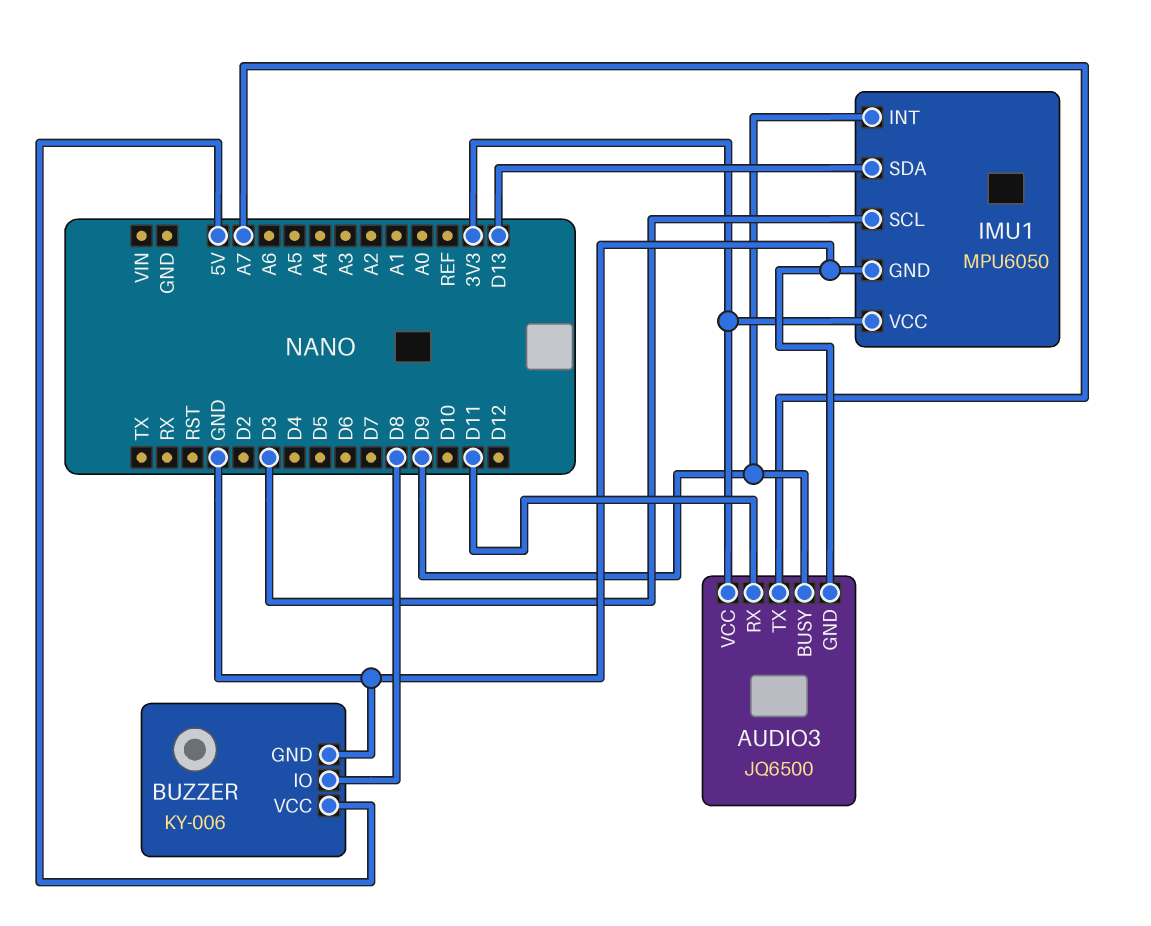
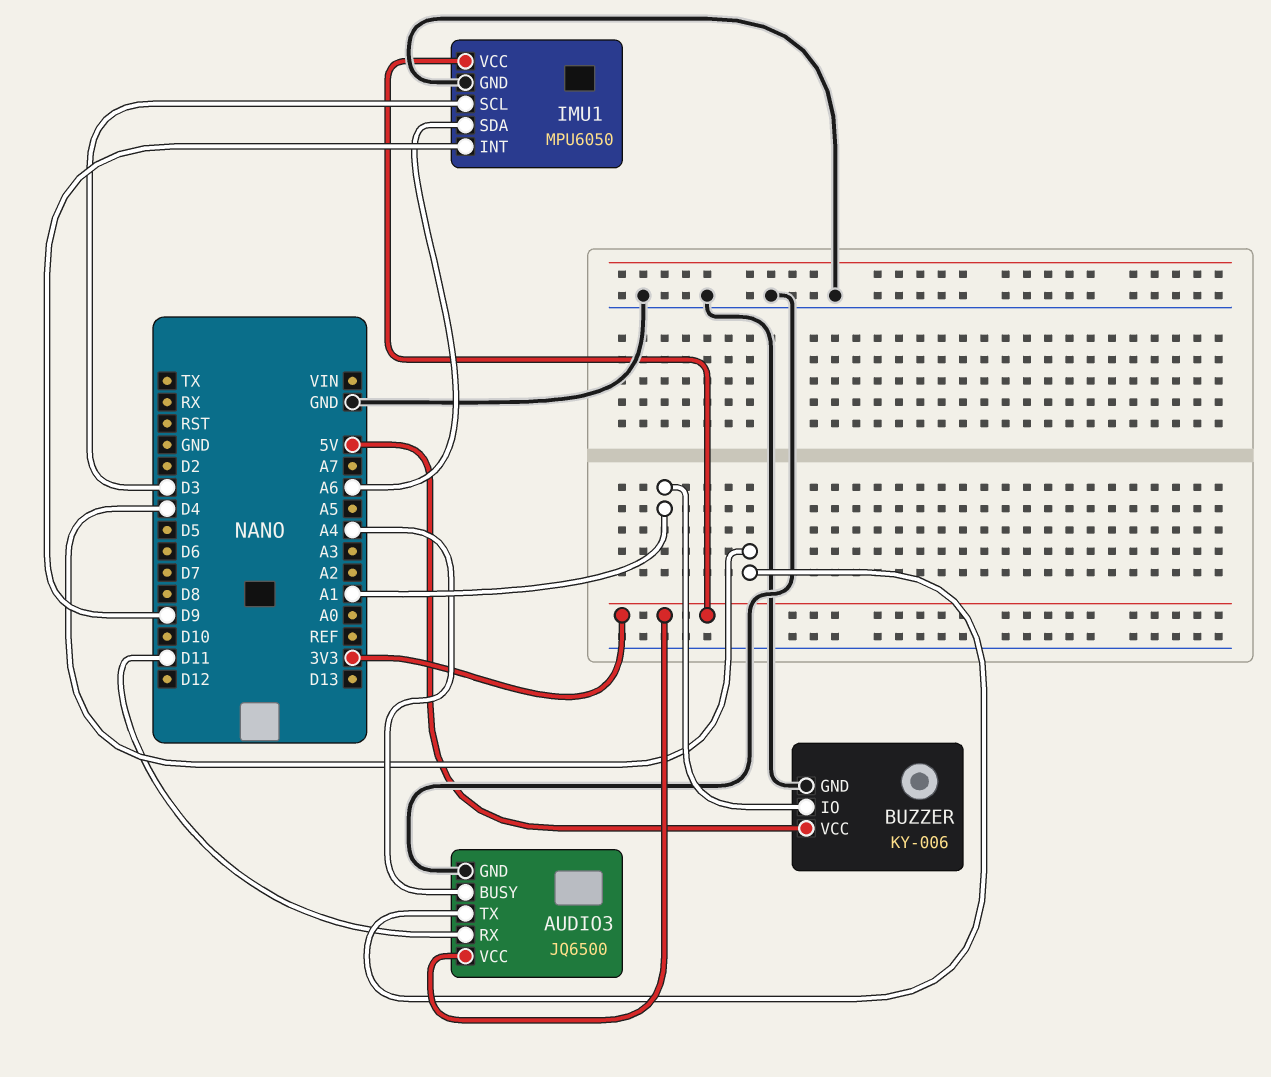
AUDIO3 pin BUSY: D9 -> A4
AUDIO3 pin TX: A7 -> D4
BUZZER pin IO: D8 -> A1
IMU1 pin SDA: D13 -> A6

